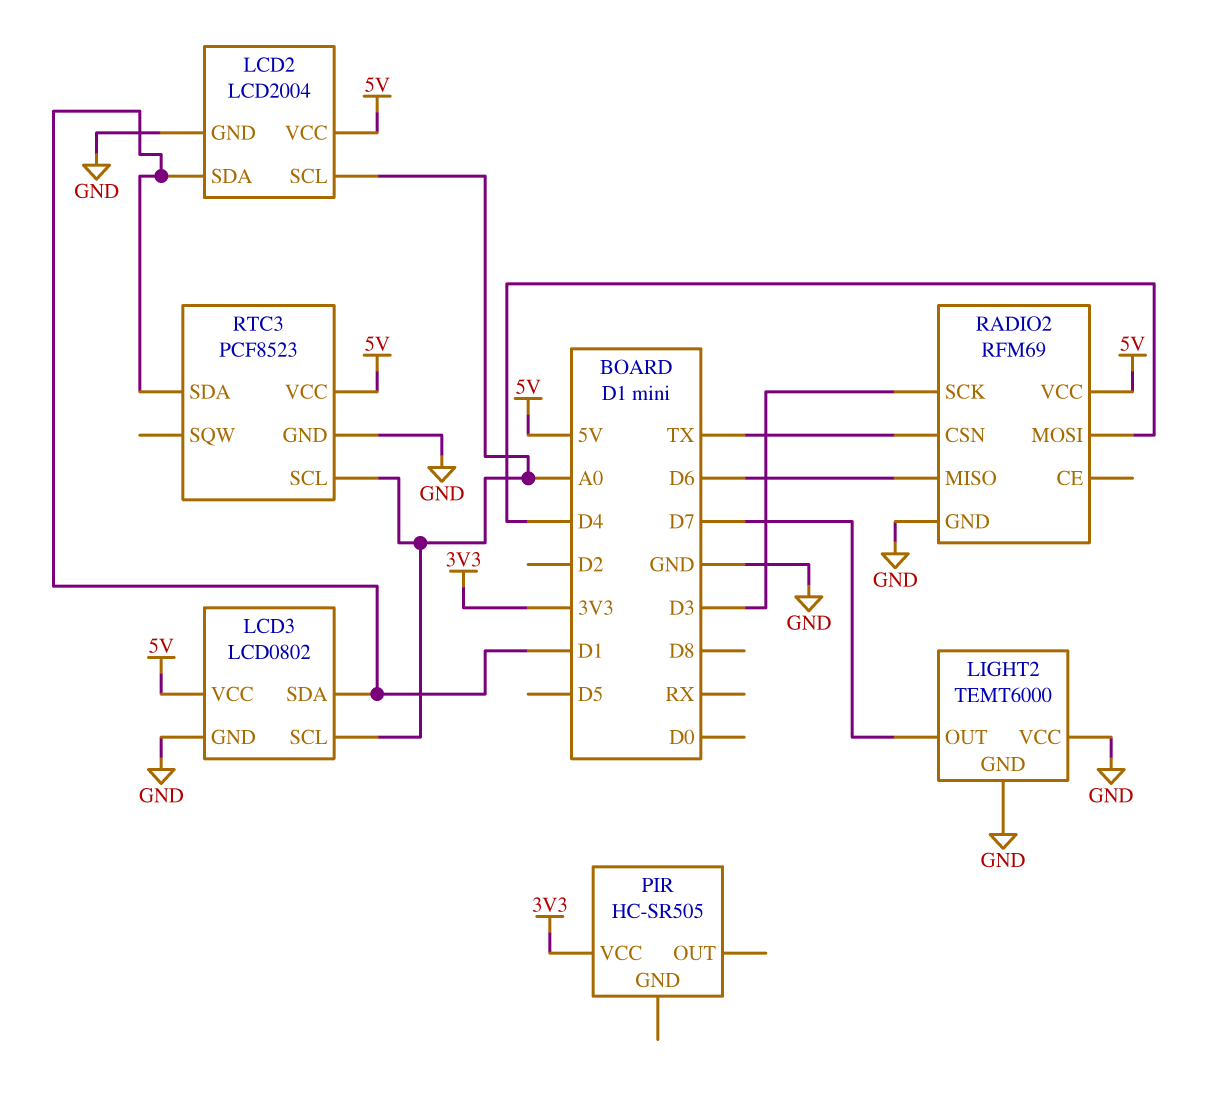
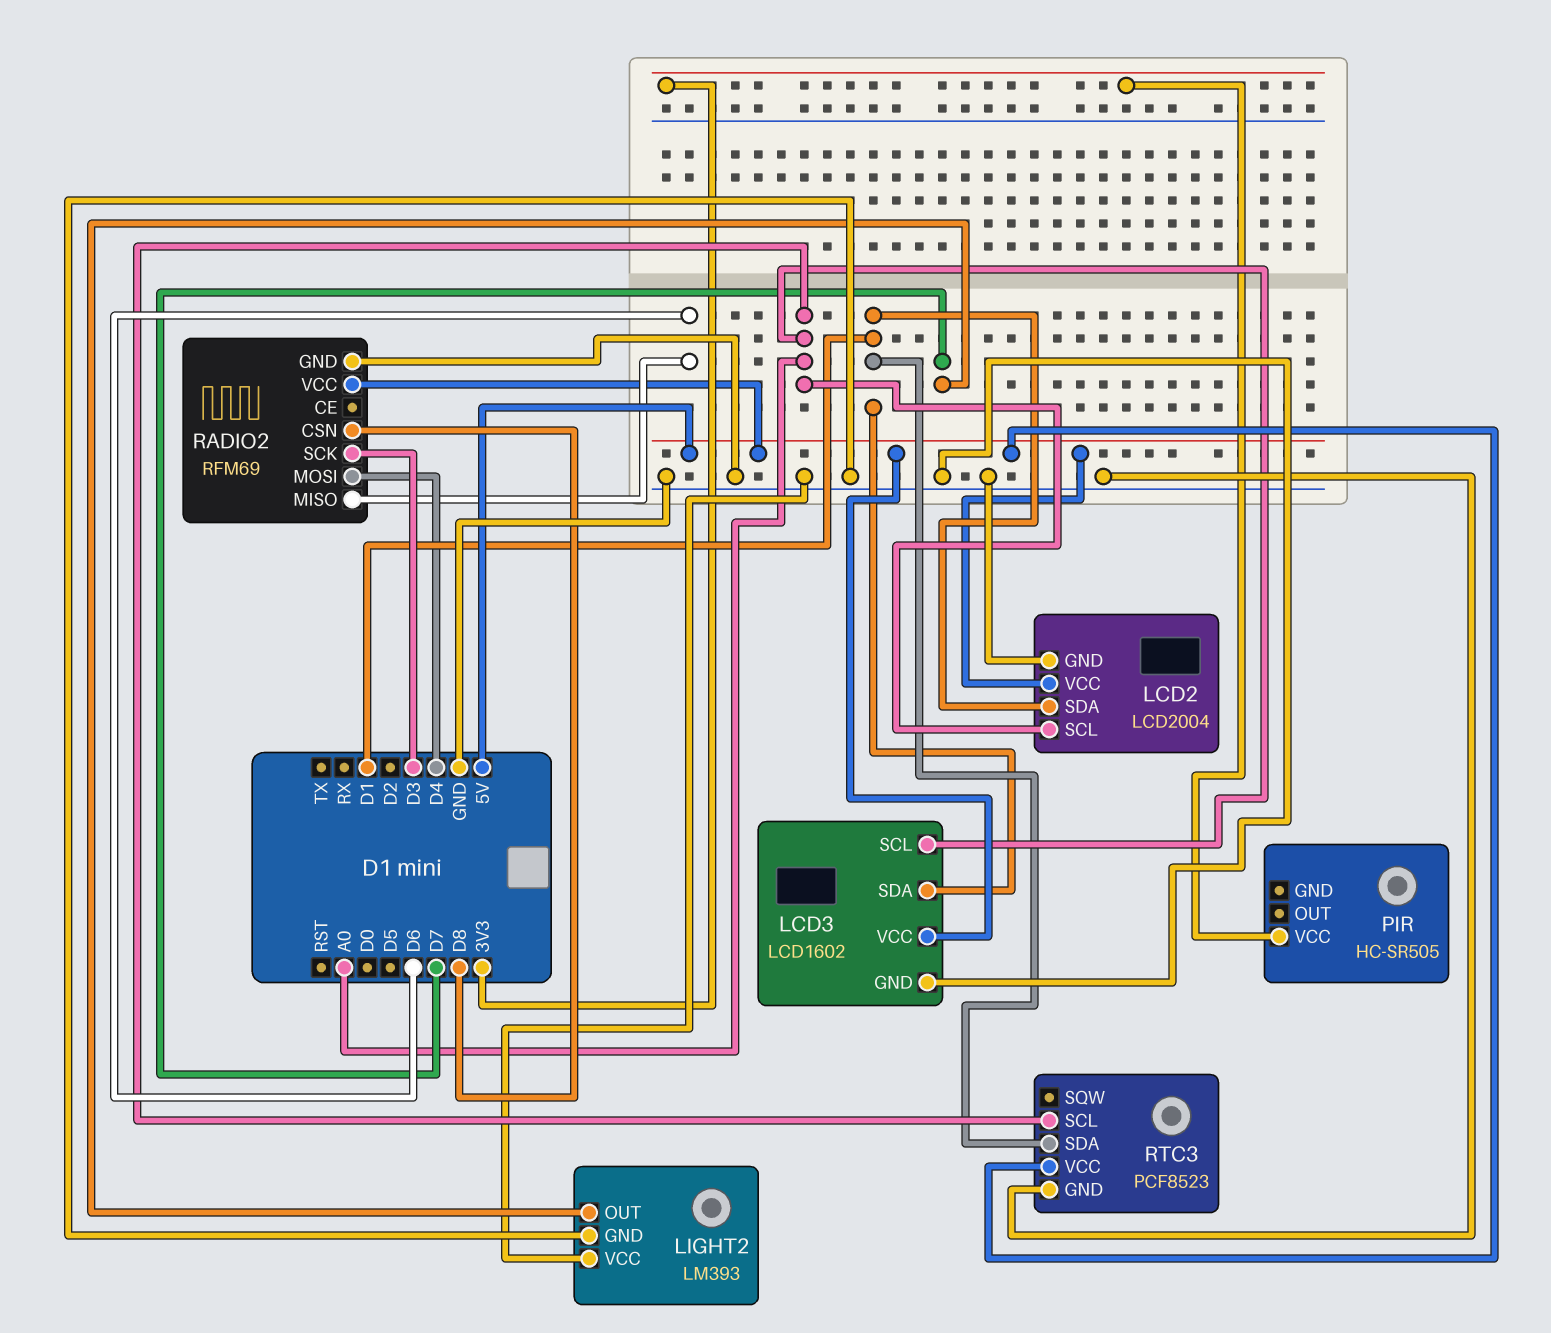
LCD3: LCD0802 -> LCD1602
LIGHT2: TEMT6000 -> LM393
RADIO2 pin CSN: TX -> D8

